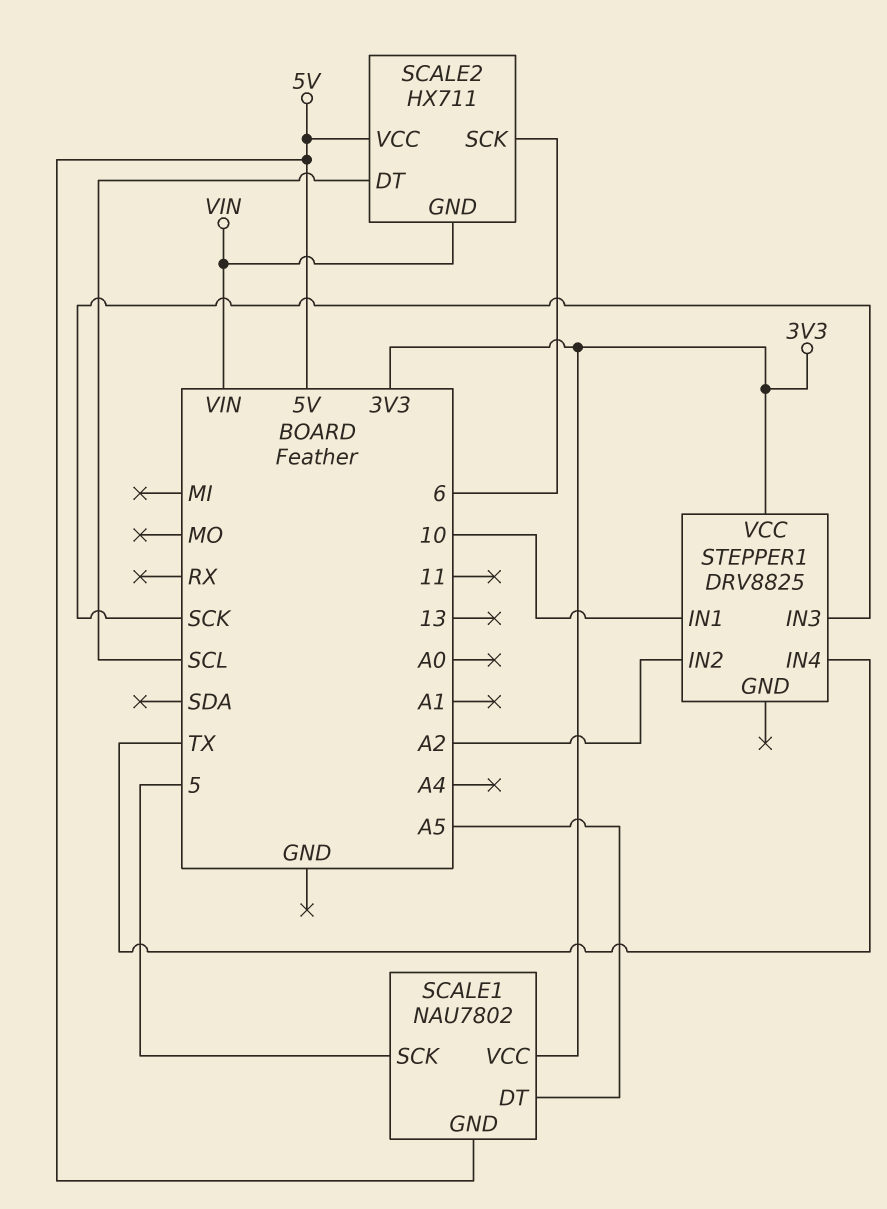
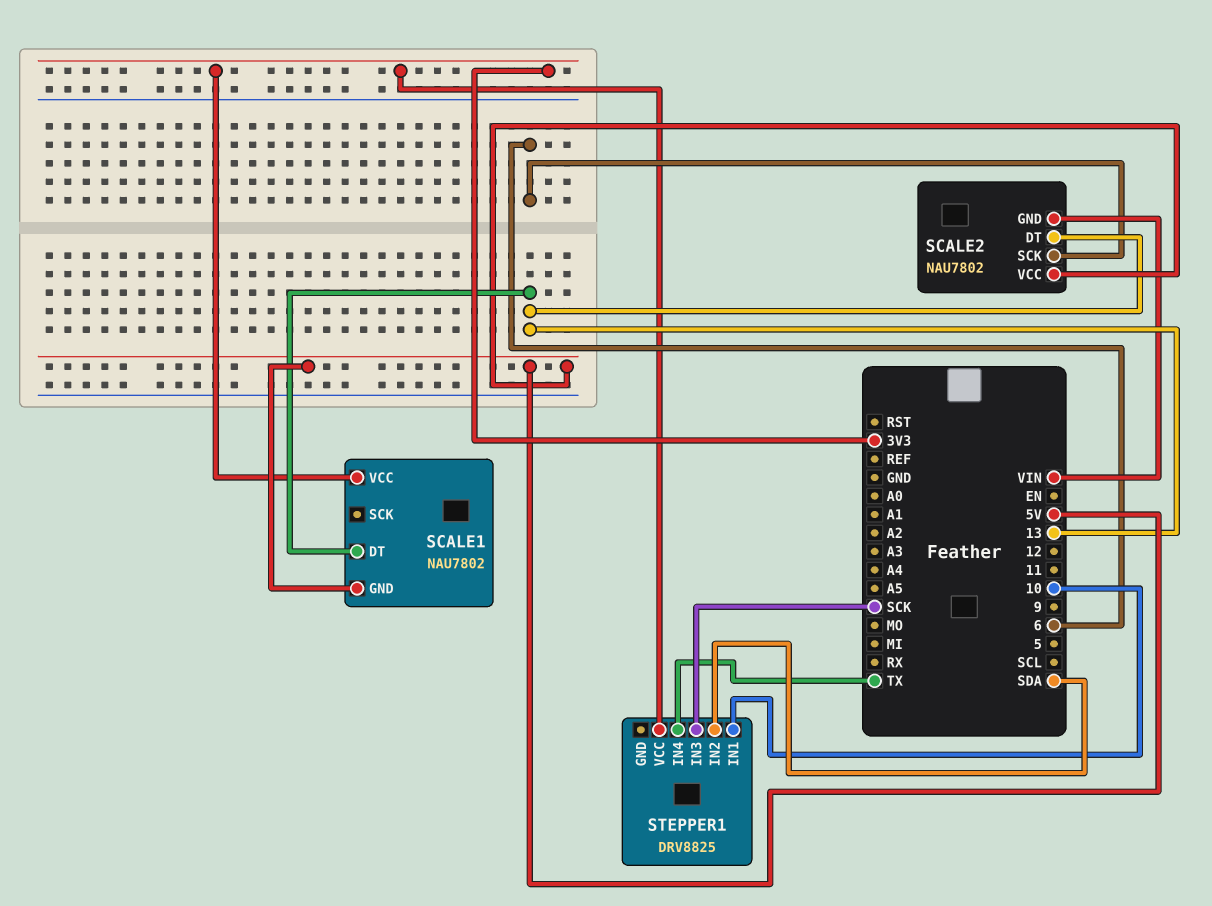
SCALE1 pin DT: A5 -> 13
SCALE1 pin SCK: 5 -> none
SCALE2: HX711 -> NAU7802
SCALE2 pin DT: SCL -> 13
STEPPER1 pin IN2: A2 -> SDA

